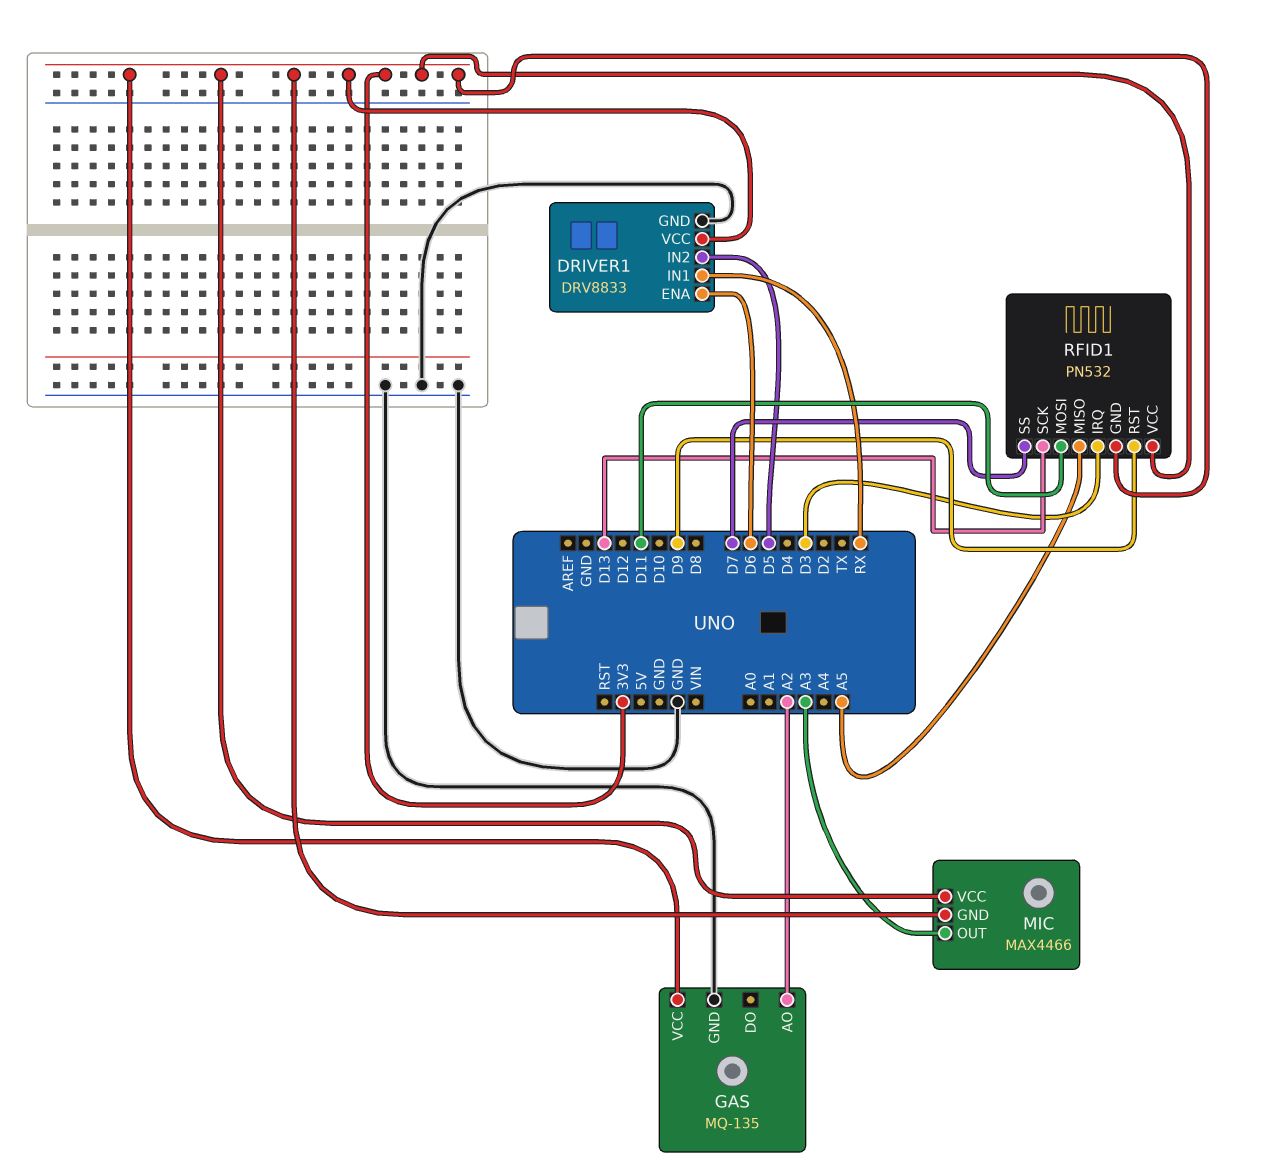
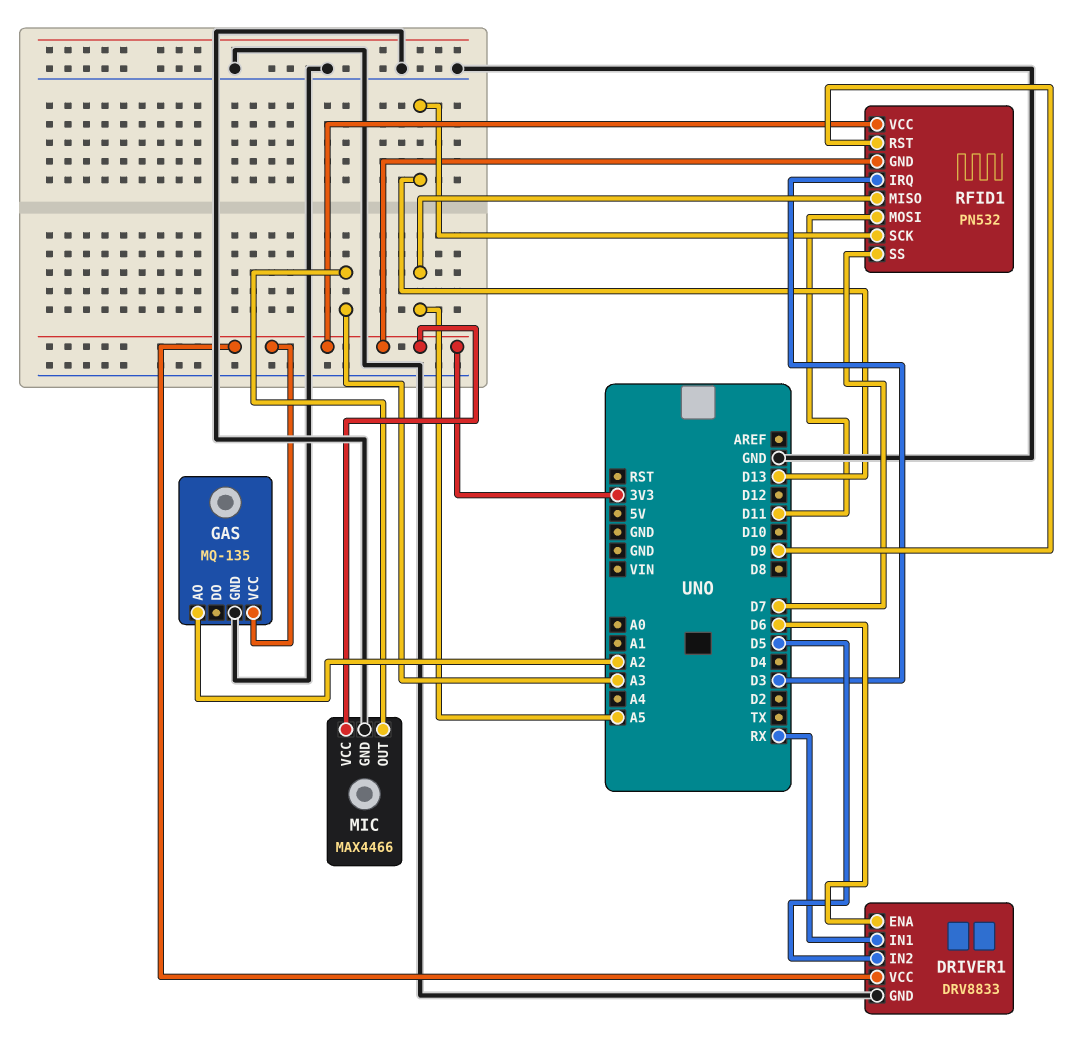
MIC pin GND: 3V3 -> GND

